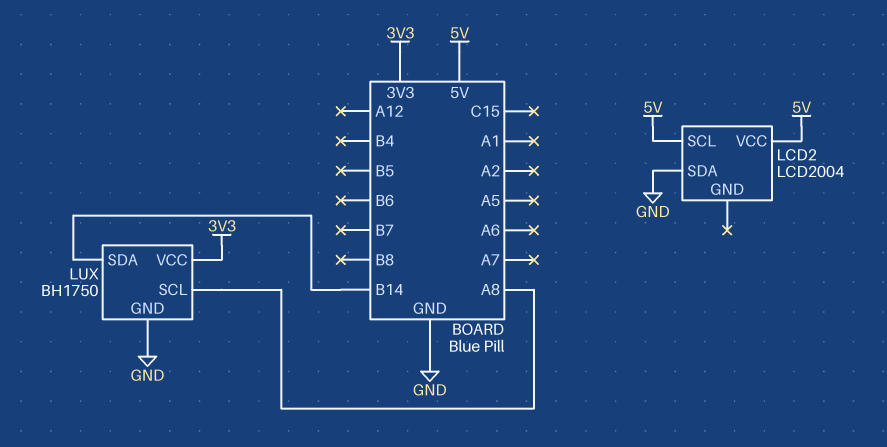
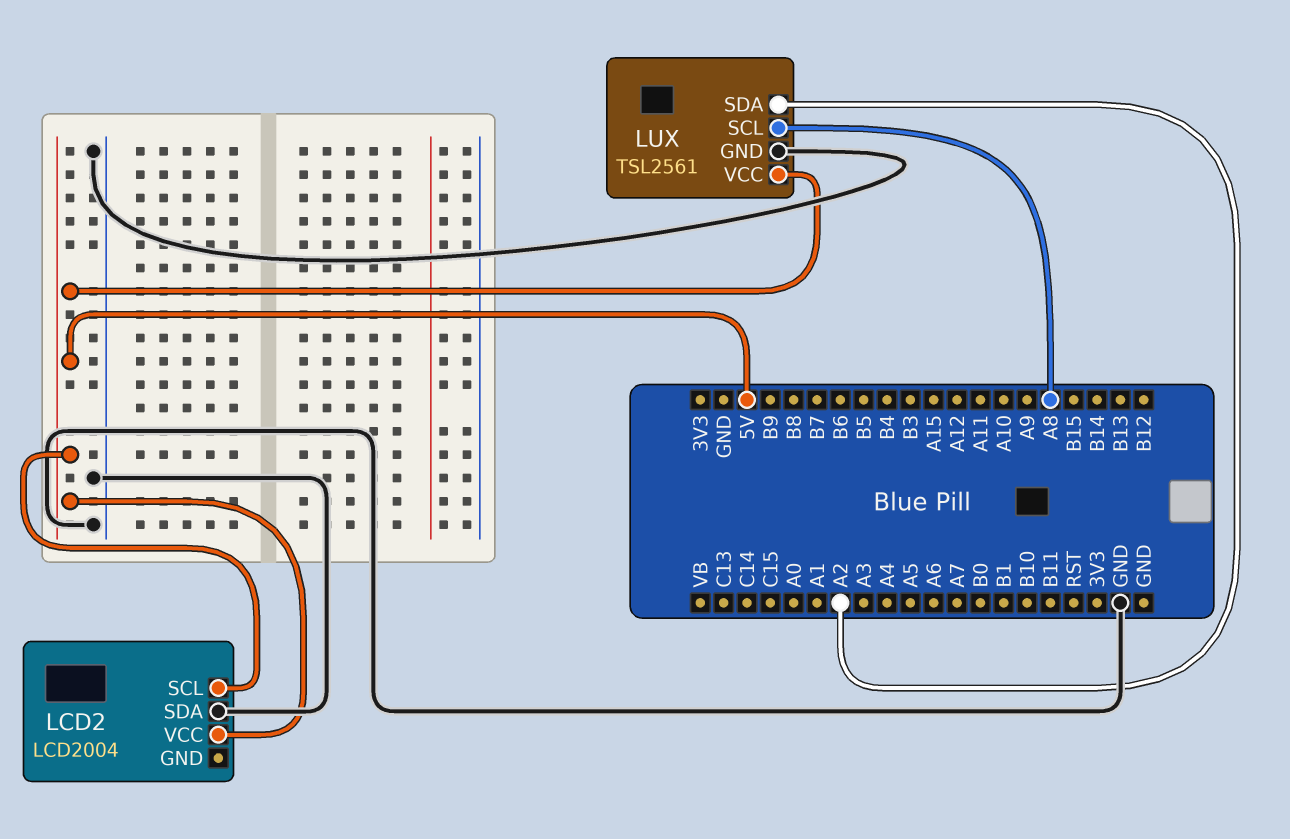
LUX: BH1750 -> TSL2561
LUX pin SDA: B14 -> A2
LUX pin VCC: 3V3 -> 5V

